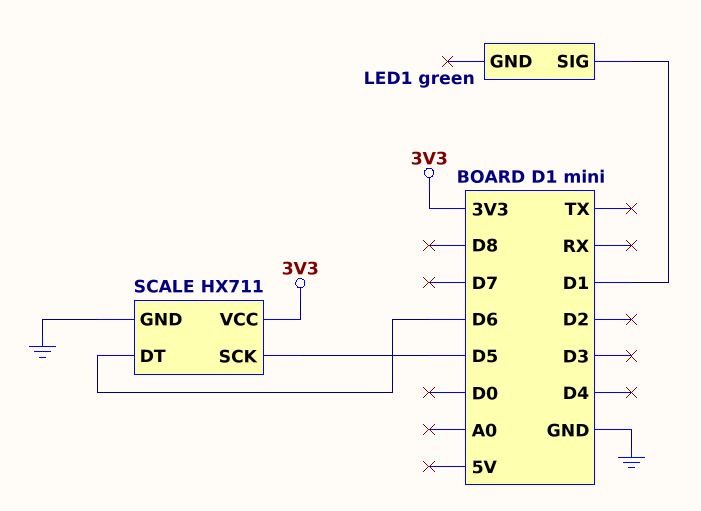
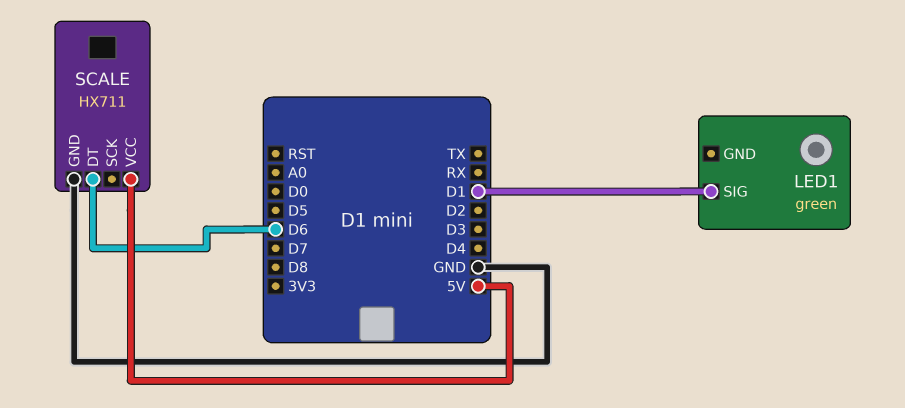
SCALE pin SCK: D5 -> none
SCALE pin VCC: 3V3 -> 5V

